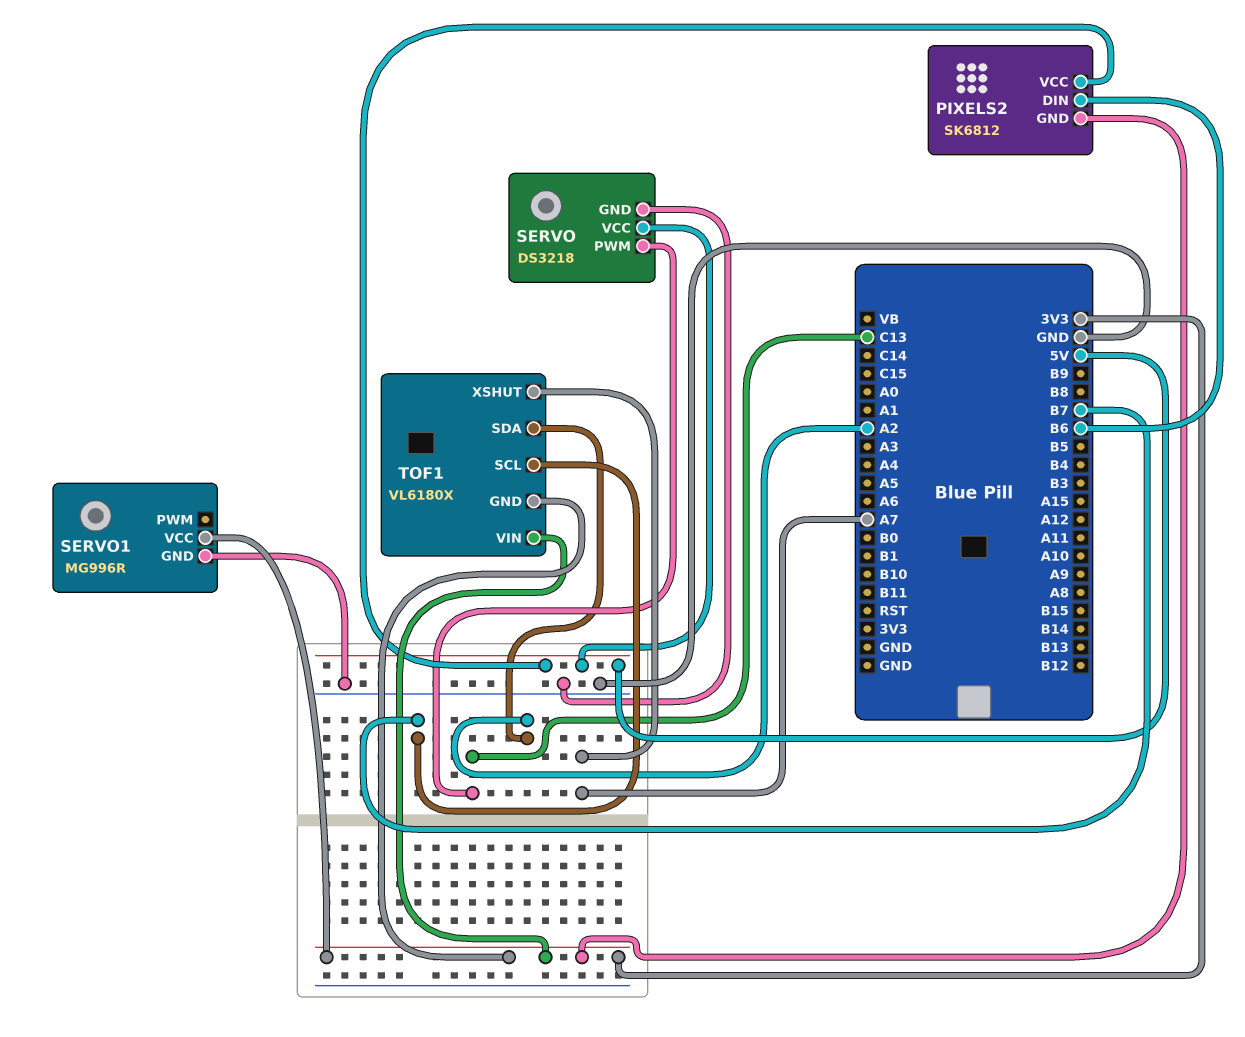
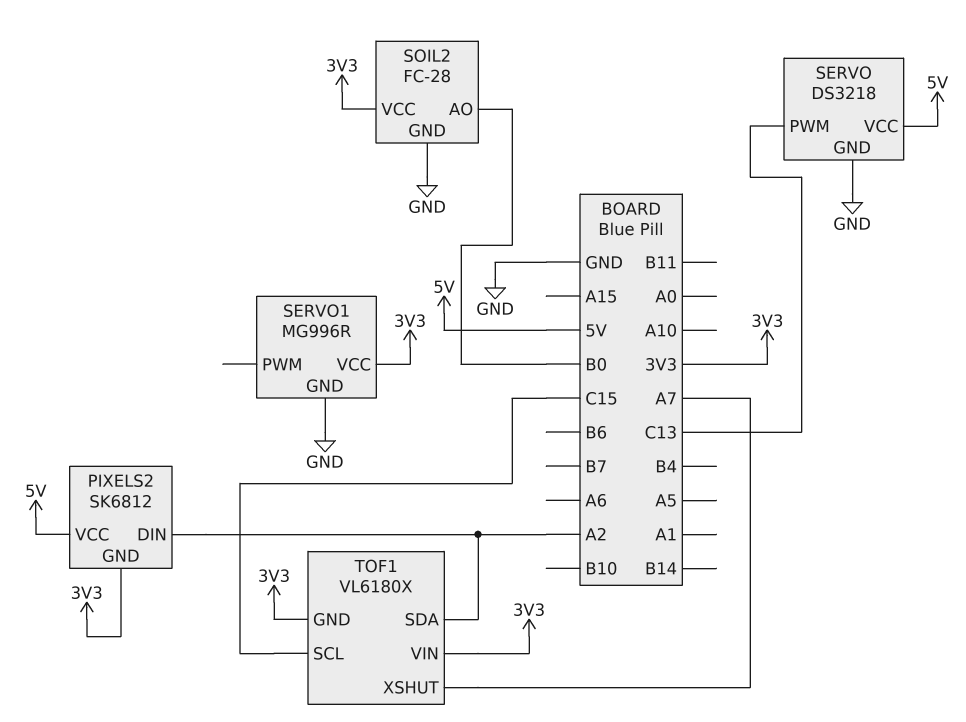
PIXELS2 pin DIN: B6 -> A2
SOIL2: none -> FC-28
SOIL2 pin AO: none -> B0
SOIL2 pin GND: none -> GND
SOIL2 pin VCC: none -> 3V3
TOF1 pin SCL: B7 -> C15

